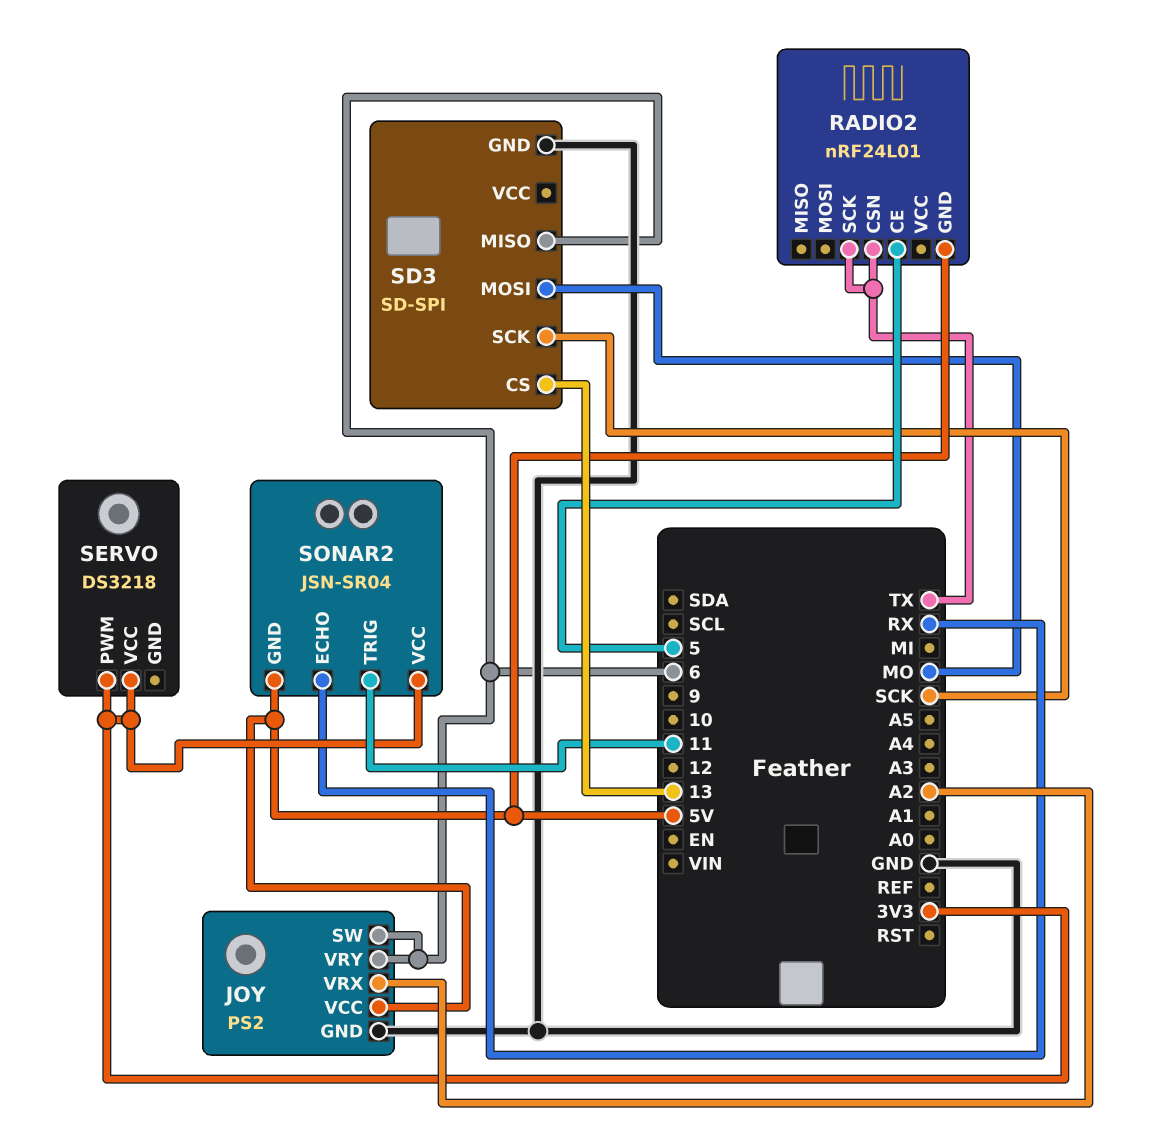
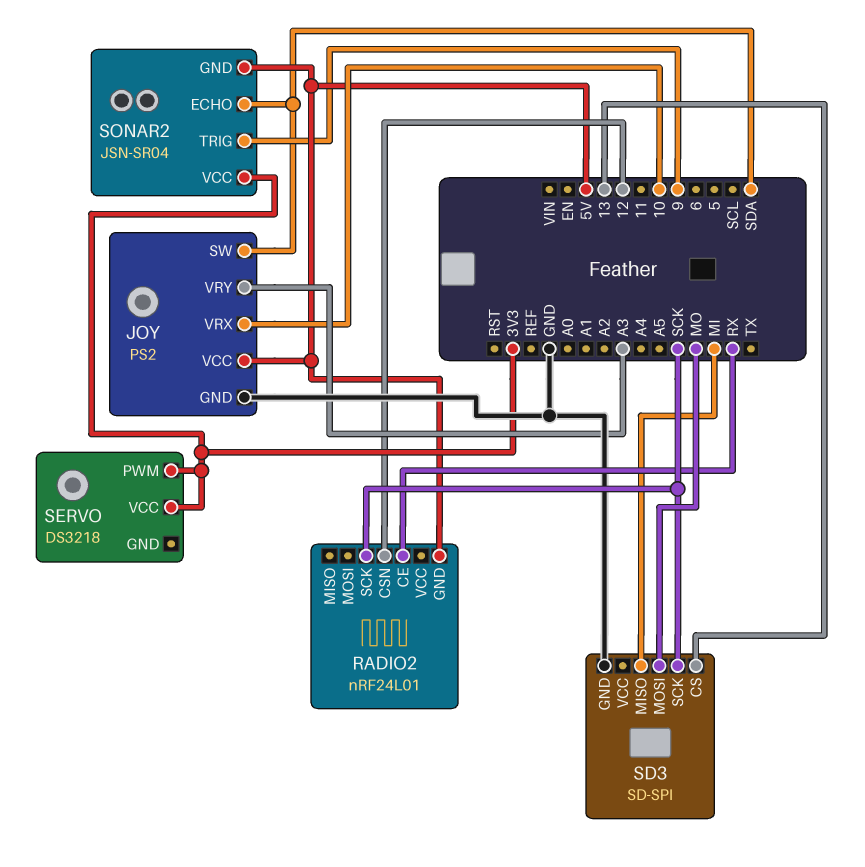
JOY pin SW: 6 -> SDA
JOY pin VRX: A2 -> 10
JOY pin VRY: 6 -> A3
RADIO2 pin CE: 5 -> RX
RADIO2 pin CSN: TX -> 12
RADIO2 pin SCK: TX -> SCK
SD3 pin MISO: 6 -> MI
SONAR2 pin ECHO: RX -> SDA
SONAR2 pin TRIG: 11 -> 9

